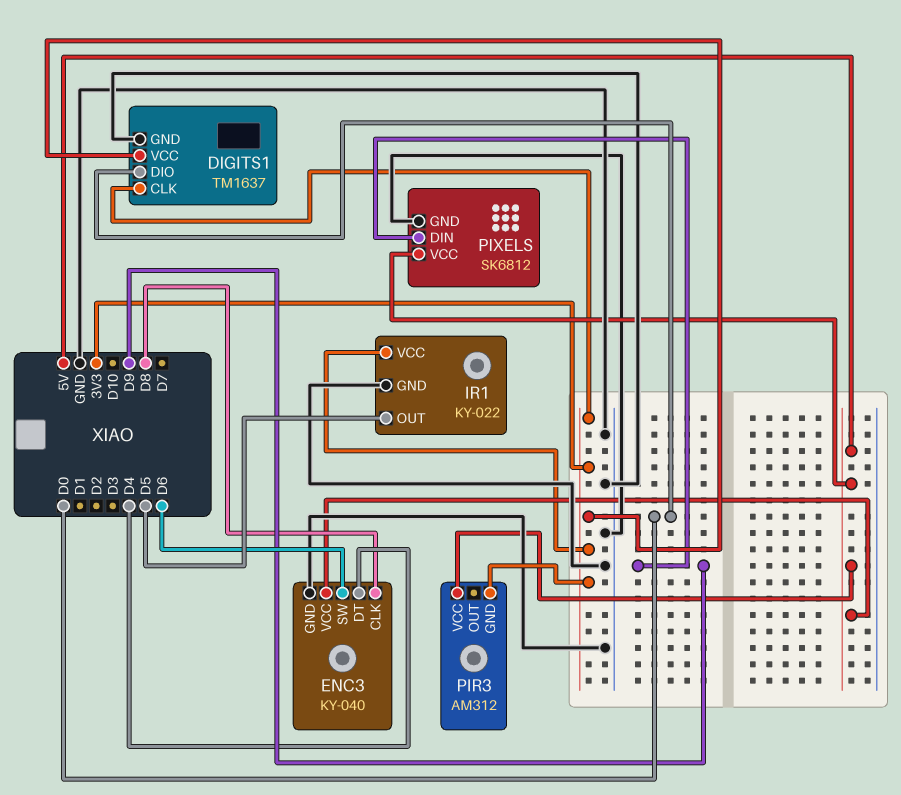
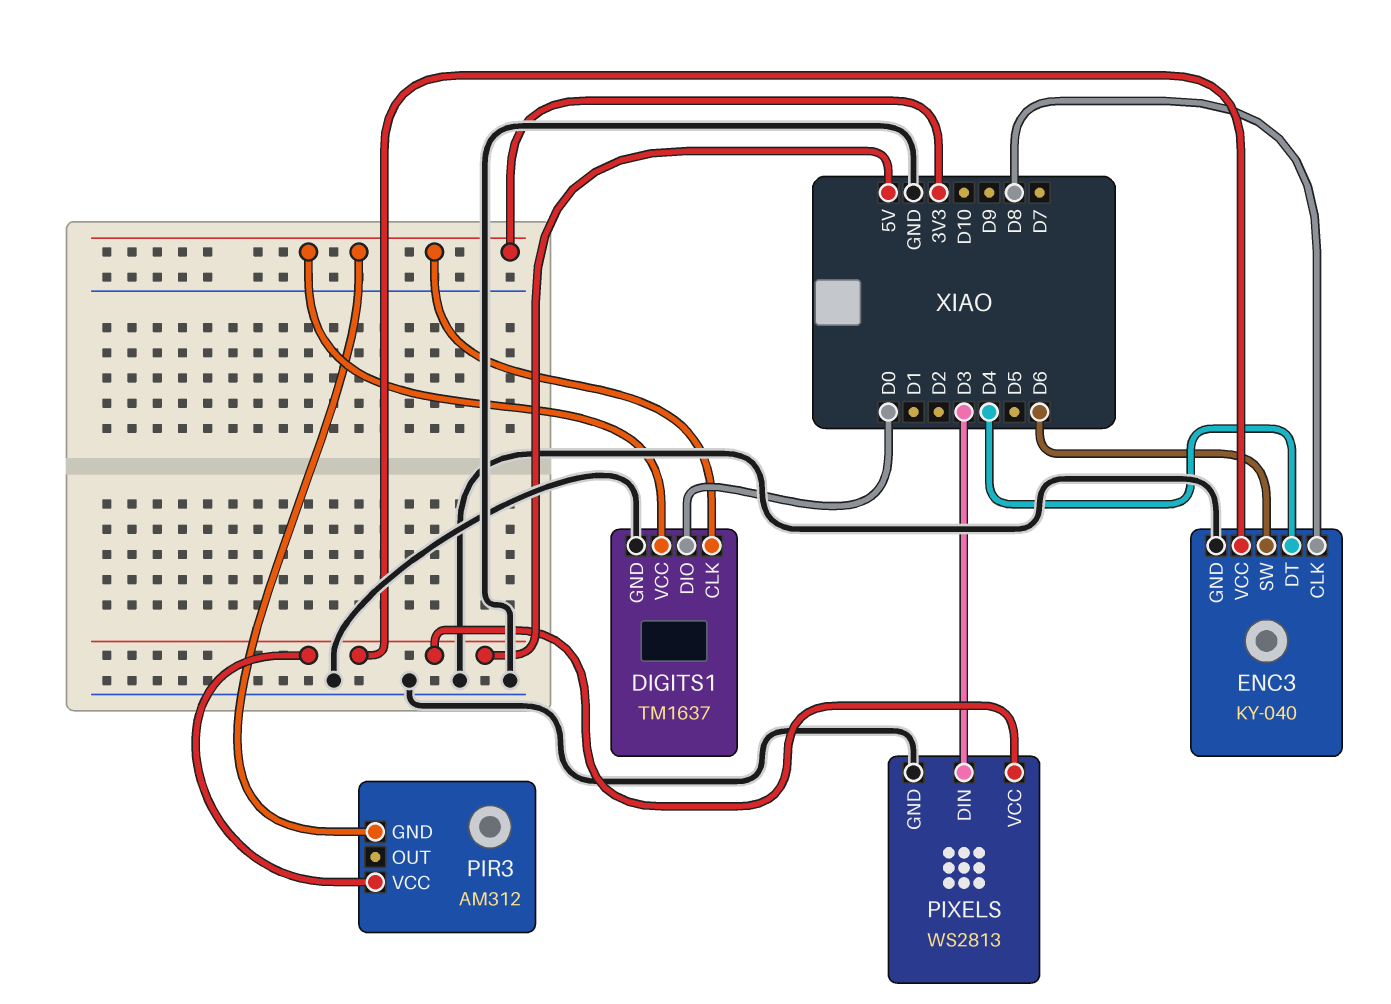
IR1: KY-022 -> none
IR1 pin GND: GND -> none
IR1 pin OUT: D5 -> none
IR1 pin VCC: 3V3 -> none
PIXELS: SK6812 -> WS2813
PIXELS pin DIN: D9 -> D3

